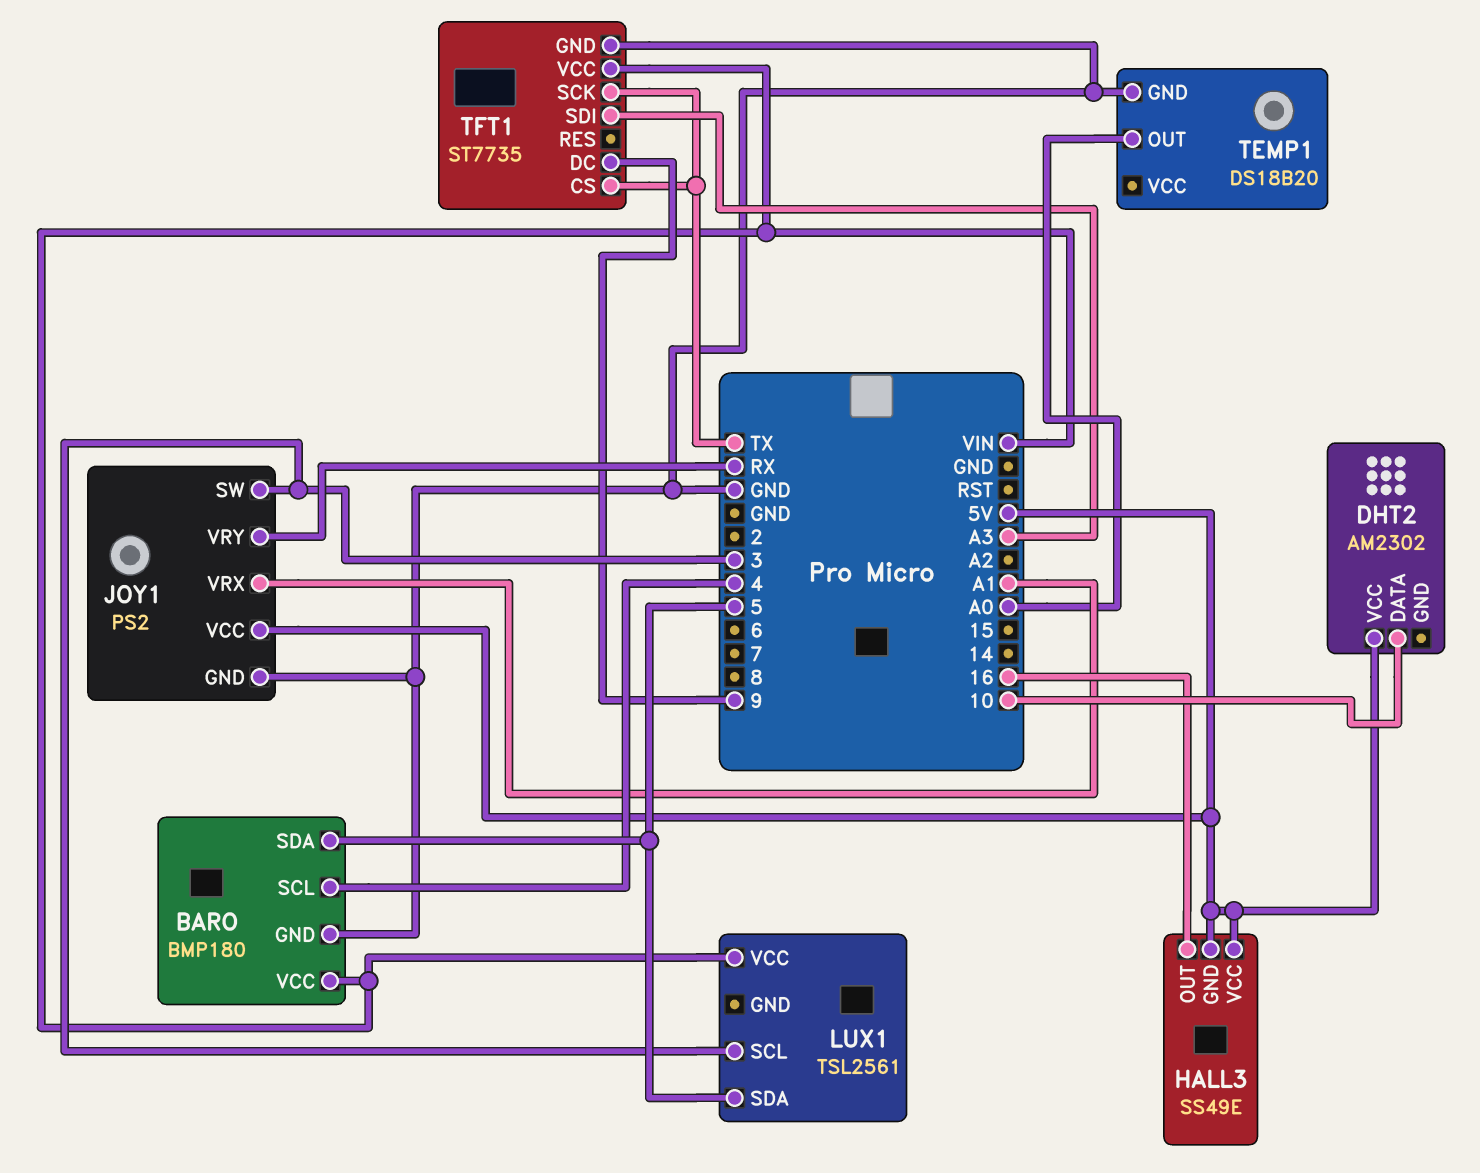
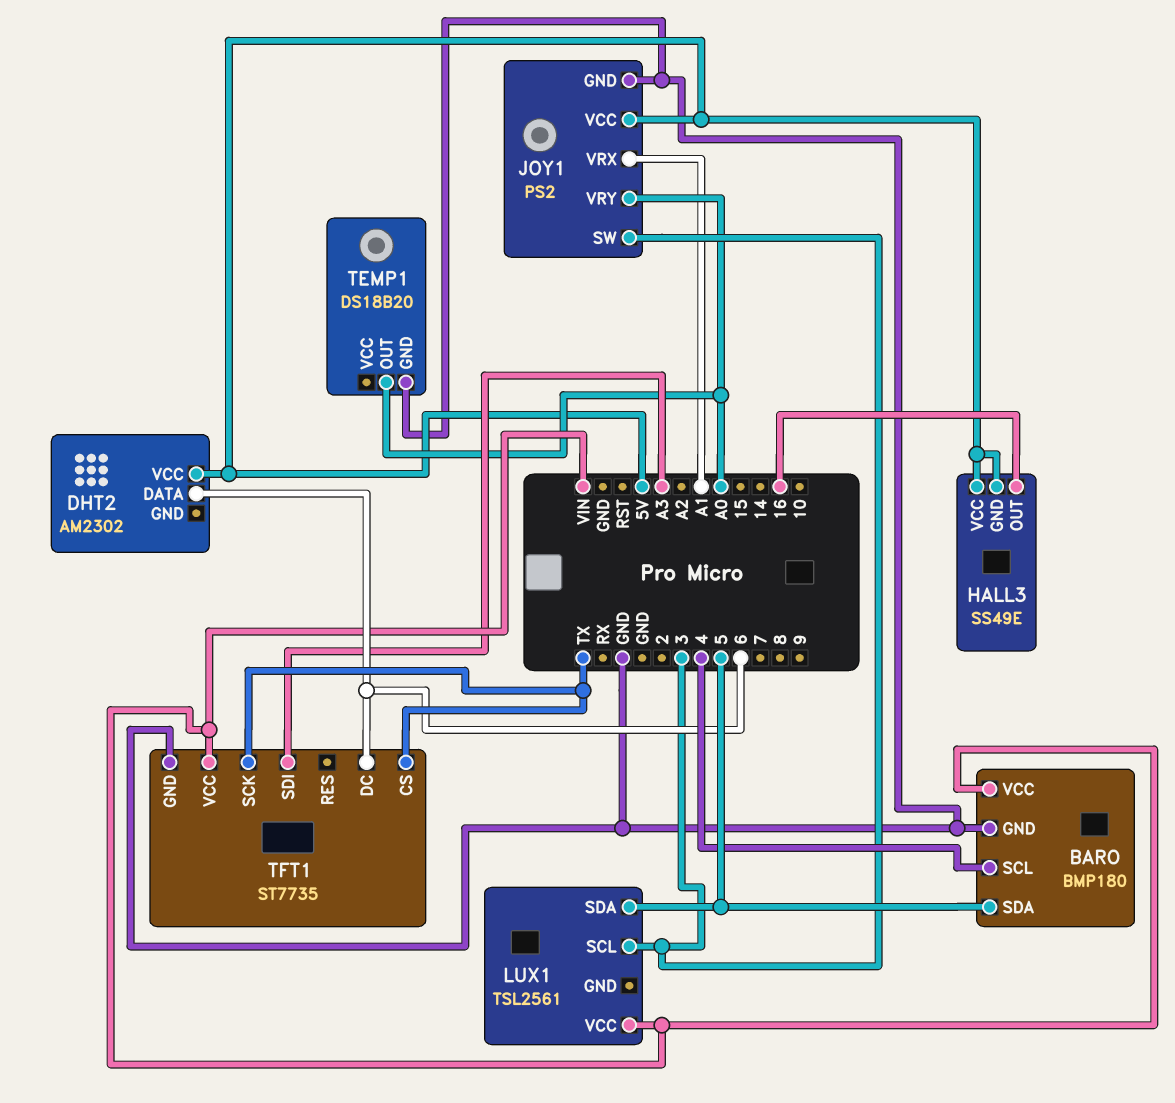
DHT2 pin DATA: 10 -> 6
JOY1 pin VRY: RX -> A0
TFT1 pin DC: 9 -> 6

